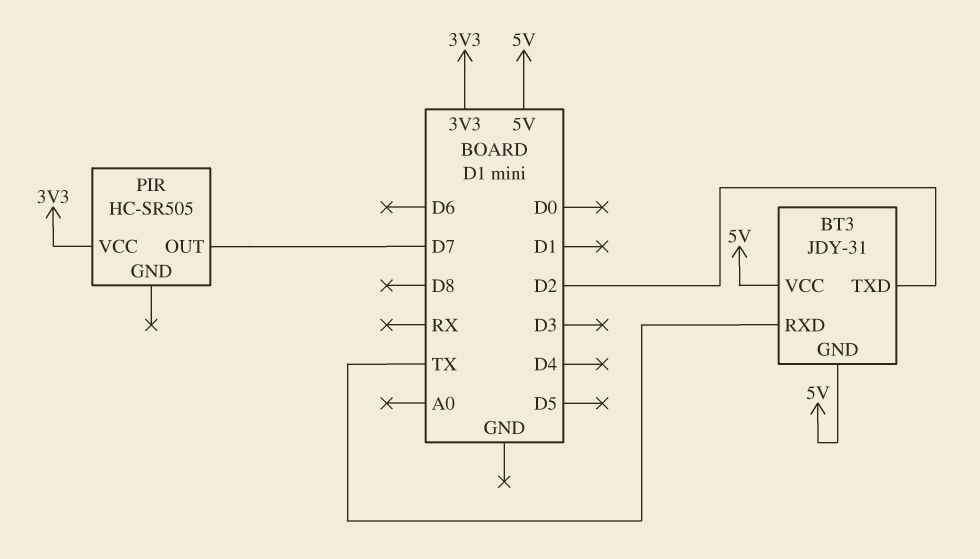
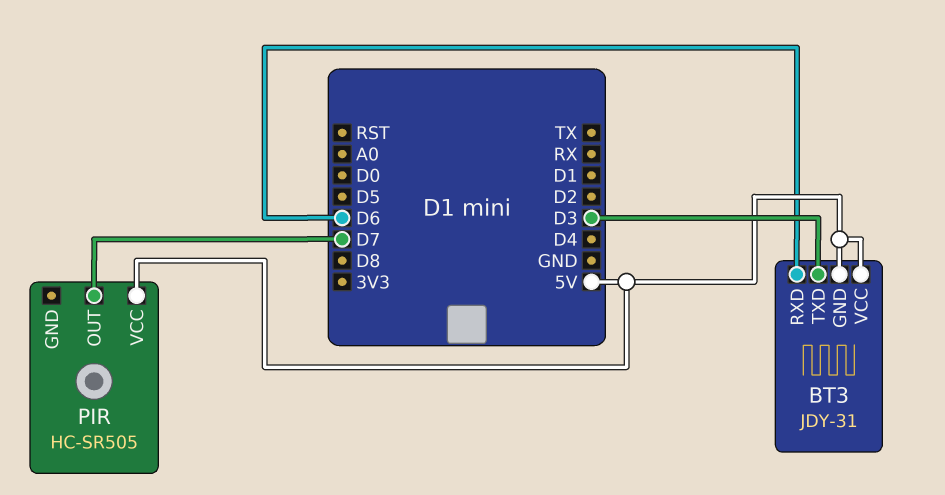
BT3 pin RXD: TX -> D6
BT3 pin TXD: D2 -> D3
PIR pin VCC: 3V3 -> 5V

